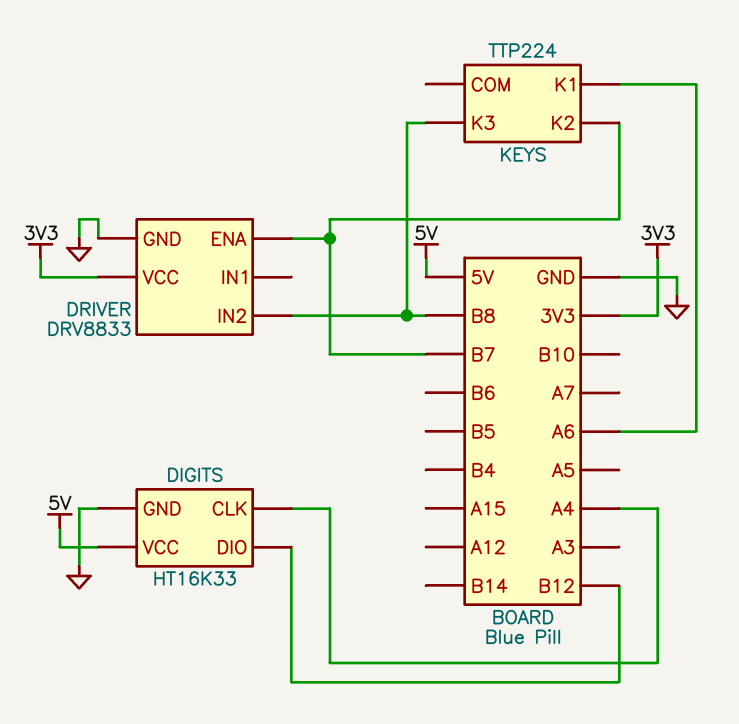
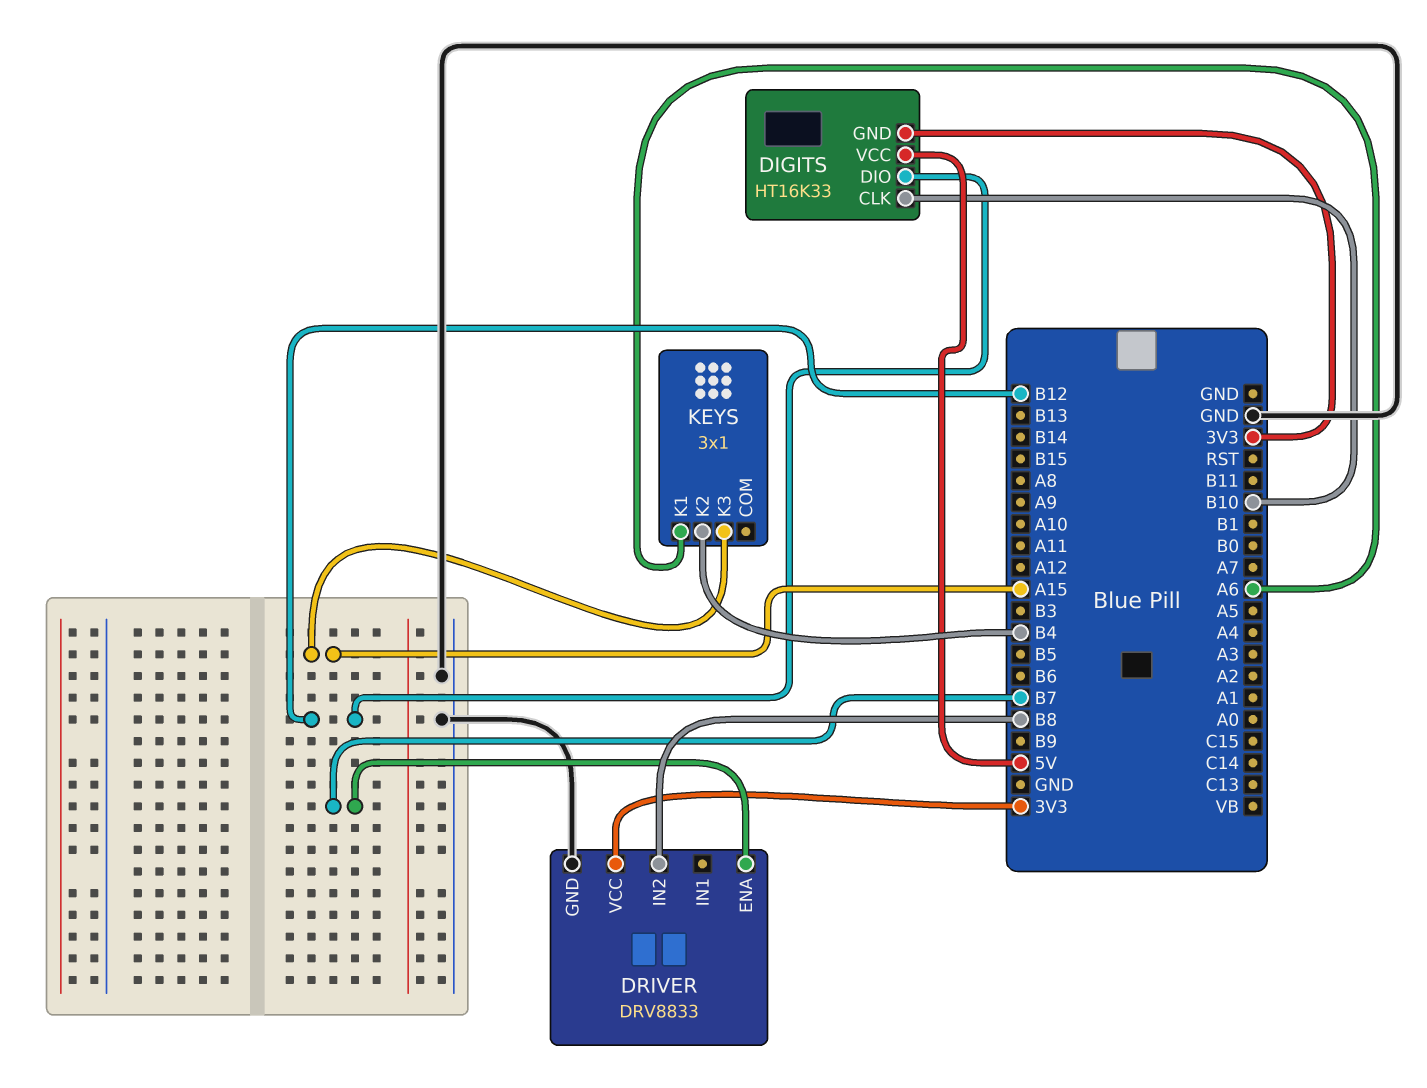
DIGITS pin CLK: A4 -> B10
DIGITS pin GND: GND -> 3V3
KEYS: TTP224 -> 3x1
KEYS pin K2: B7 -> B4
KEYS pin K3: B8 -> A15

